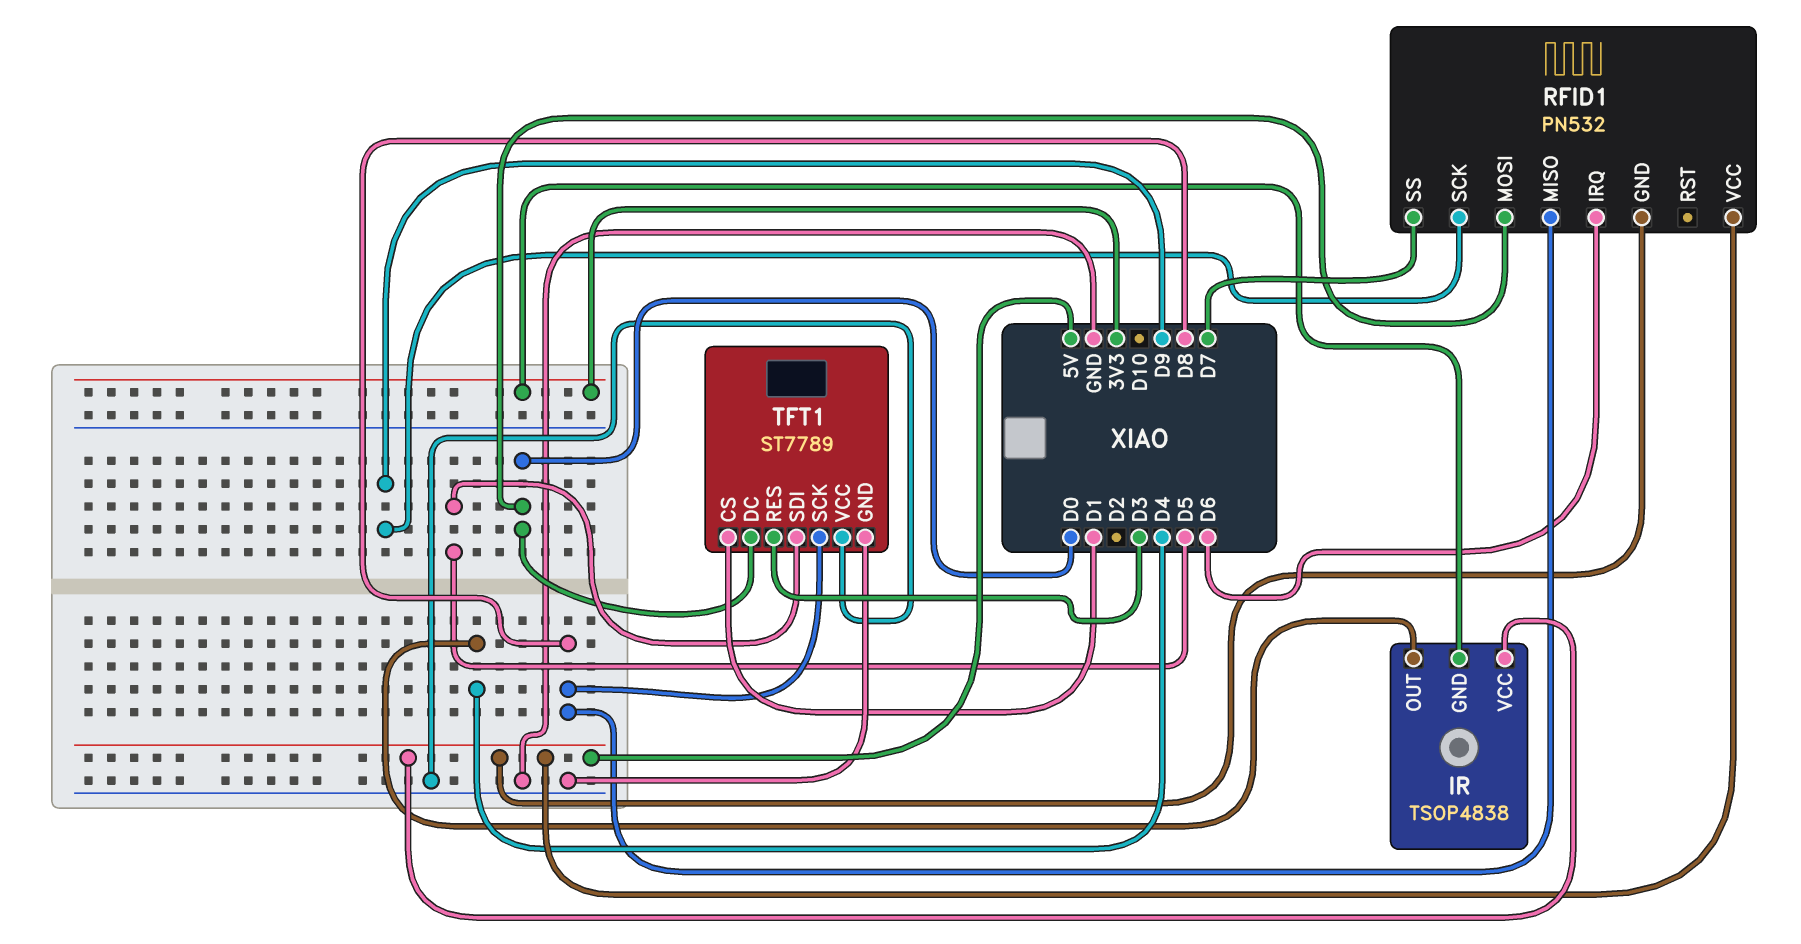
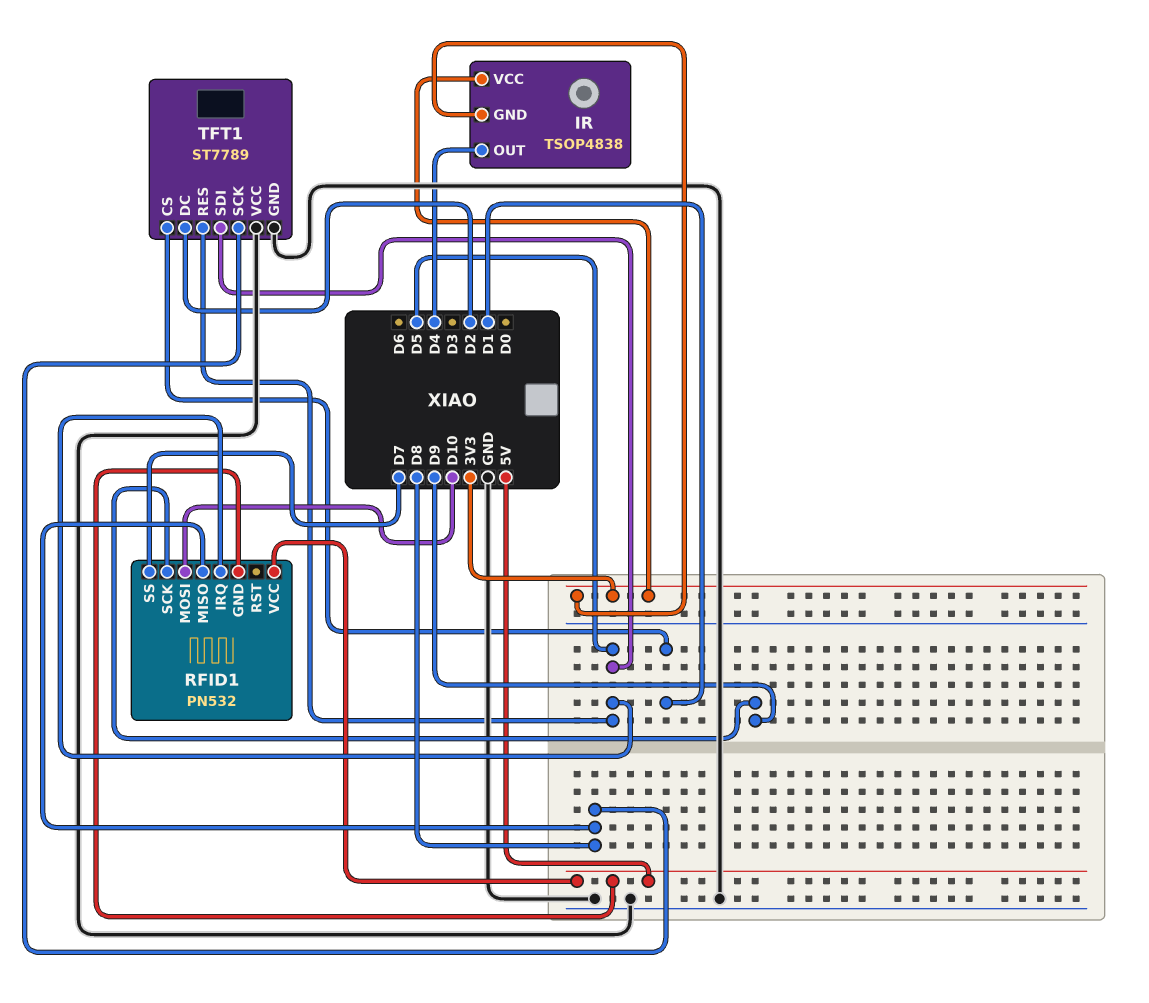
IR pin VCC: 5V -> 3V3
RFID1 pin IRQ: D6 -> D5
RFID1 pin MOSI: D0 -> D10
TFT1 pin DC: D0 -> D2
TFT1 pin RES: D3 -> D5

